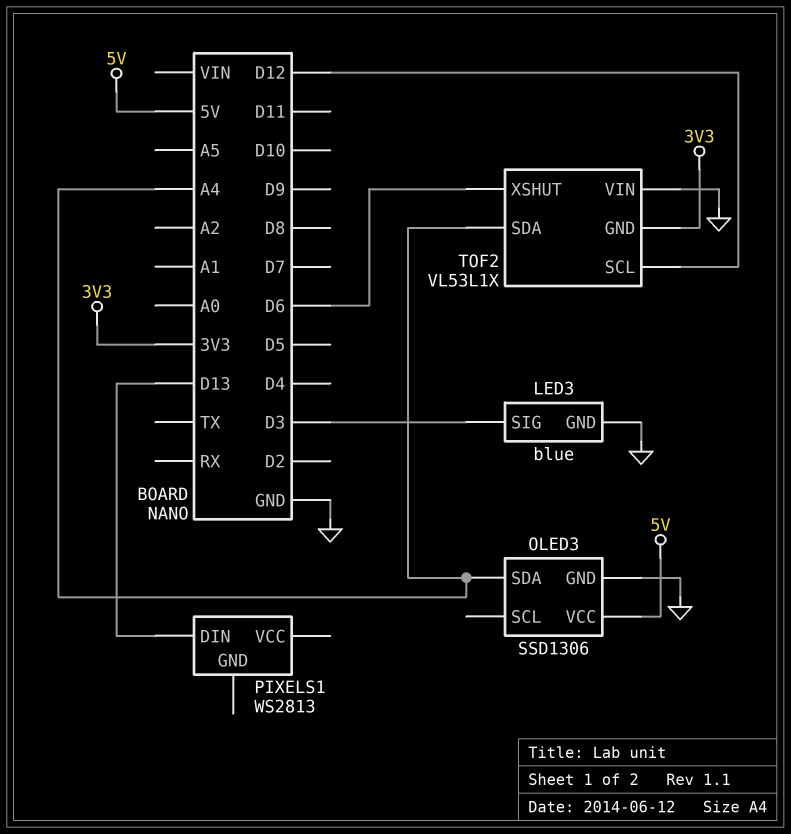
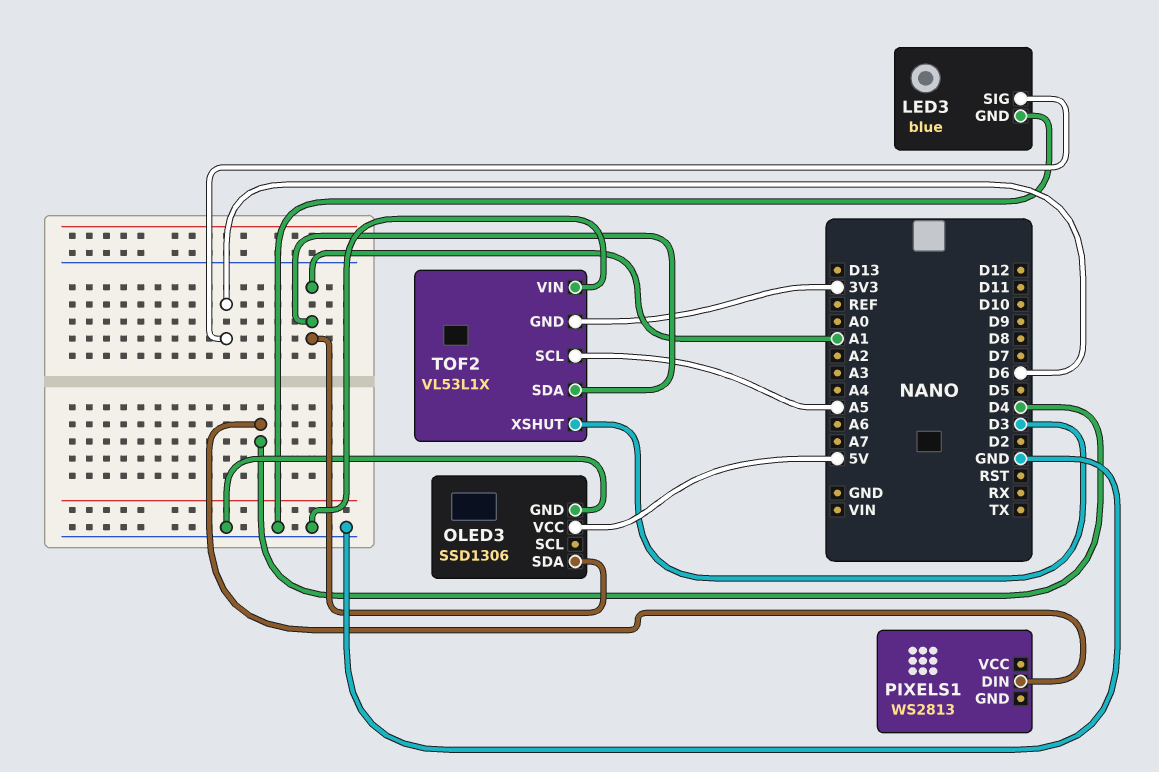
LED3 pin SIG: D3 -> D6
OLED3 pin SDA: A4 -> A1
PIXELS1 pin DIN: D13 -> D4
TOF2 pin SCL: D12 -> A5
TOF2 pin SDA: A4 -> A1
TOF2 pin XSHUT: D6 -> D3

